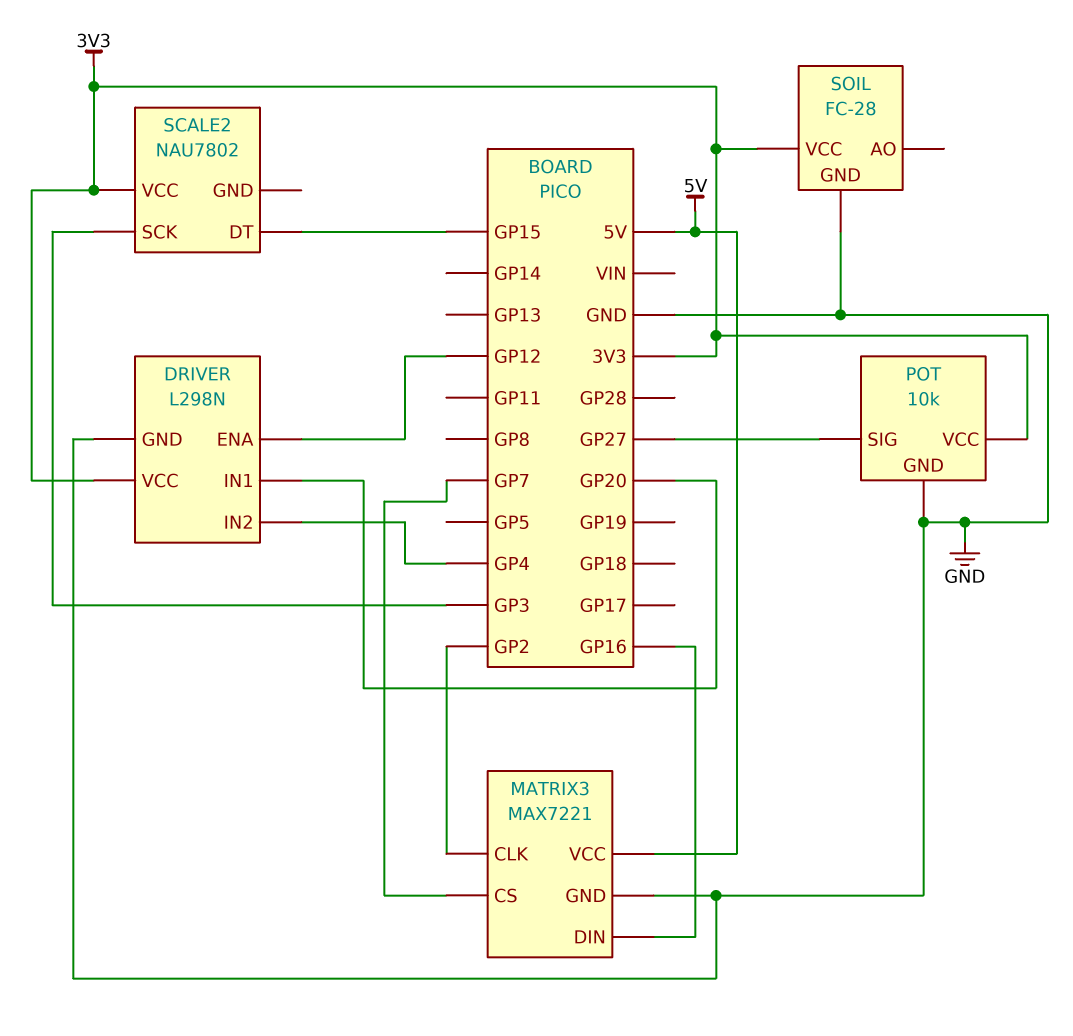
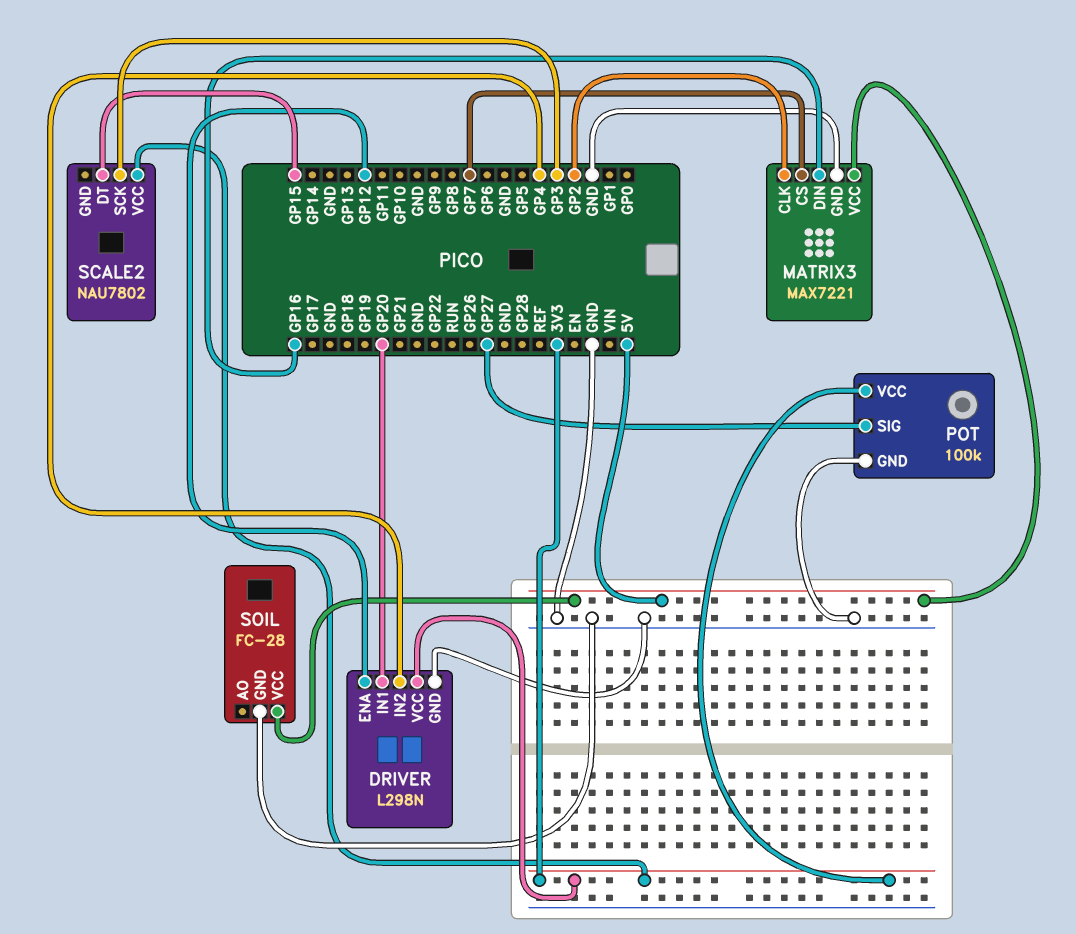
POT: 10k -> 100k
SOIL pin VCC: 3V3 -> 5V

